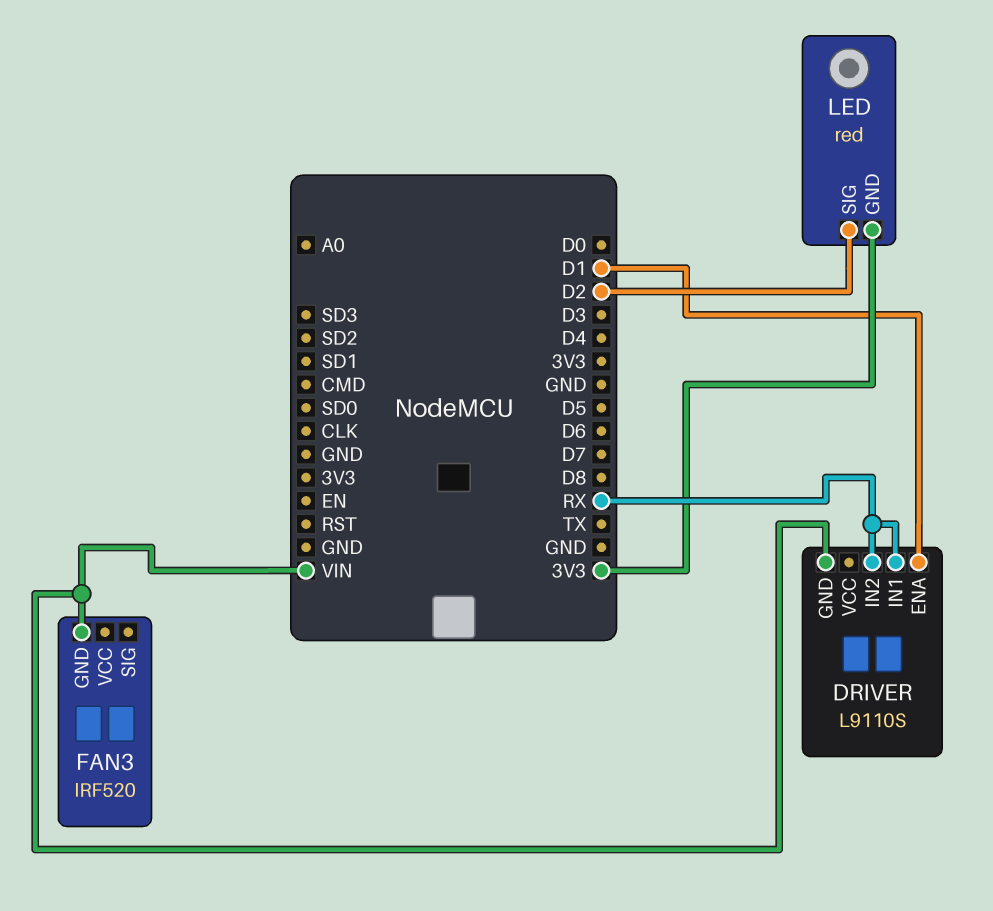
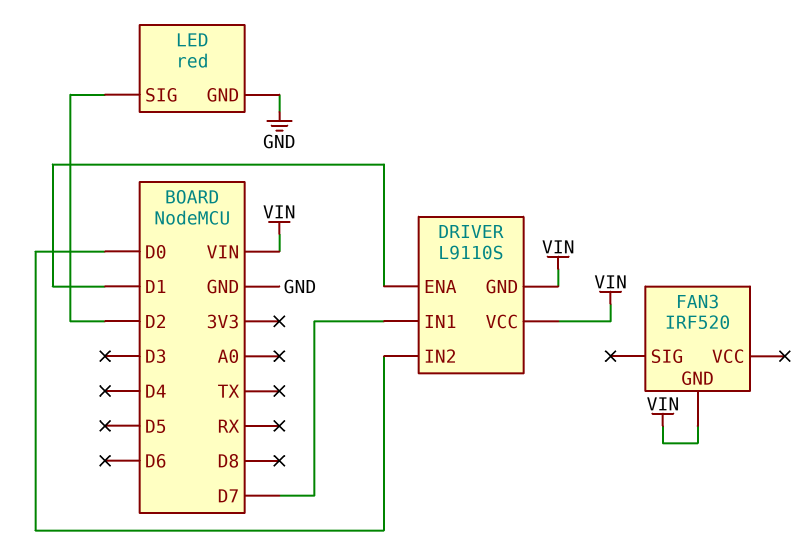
DRIVER pin IN1: RX -> D7
DRIVER pin IN2: RX -> D0
DRIVER pin VCC: none -> VIN
LED pin GND: 3V3 -> GND

